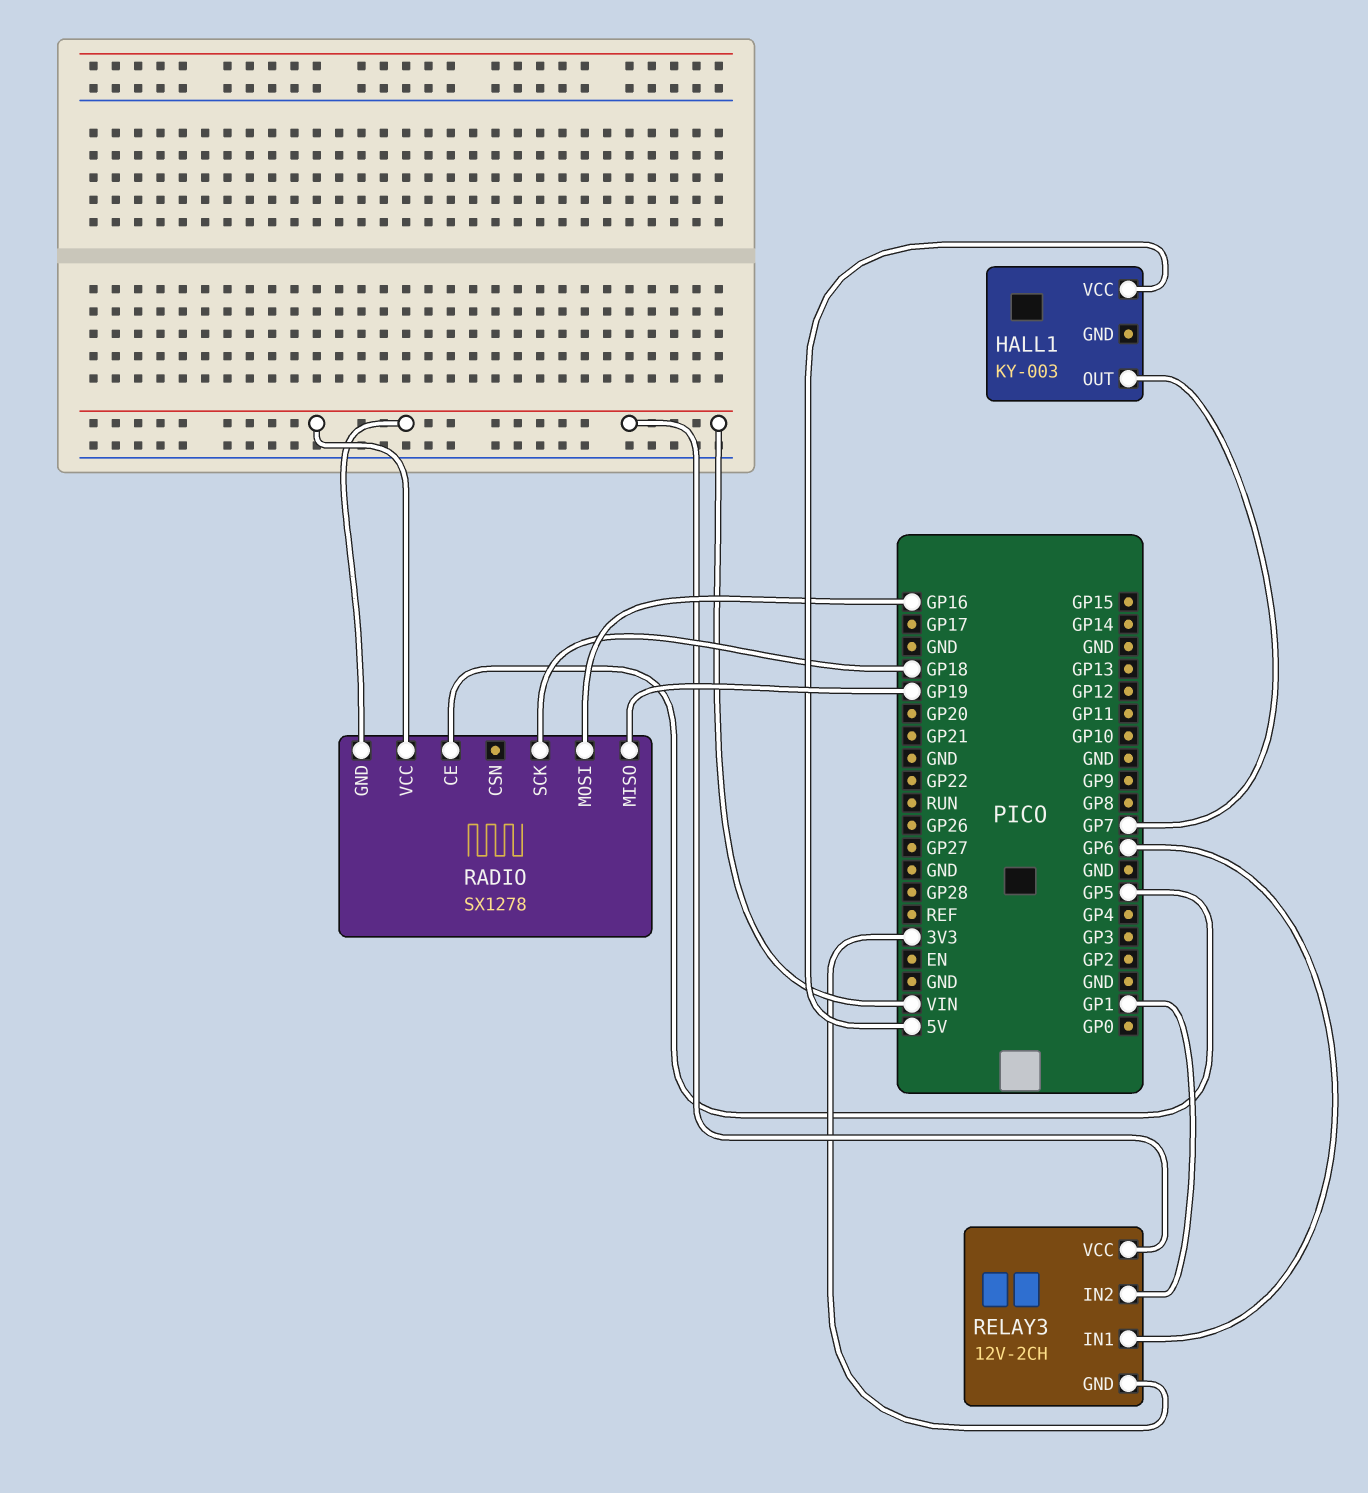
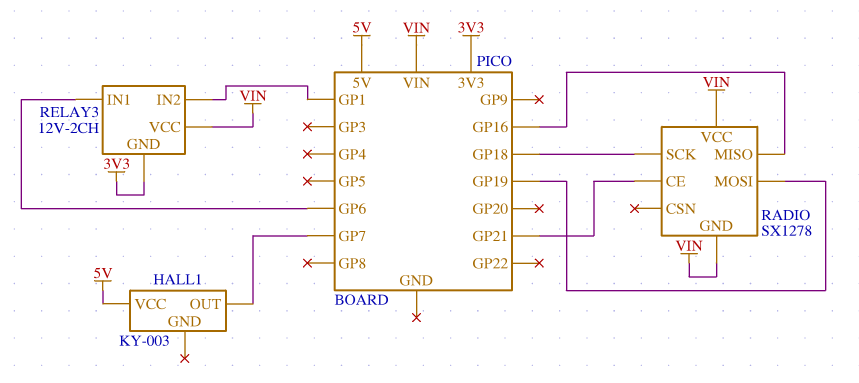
RADIO pin CE: GP5 -> GP21
RADIO pin MISO: GP19 -> GP16
RADIO pin MOSI: GP16 -> GP19

